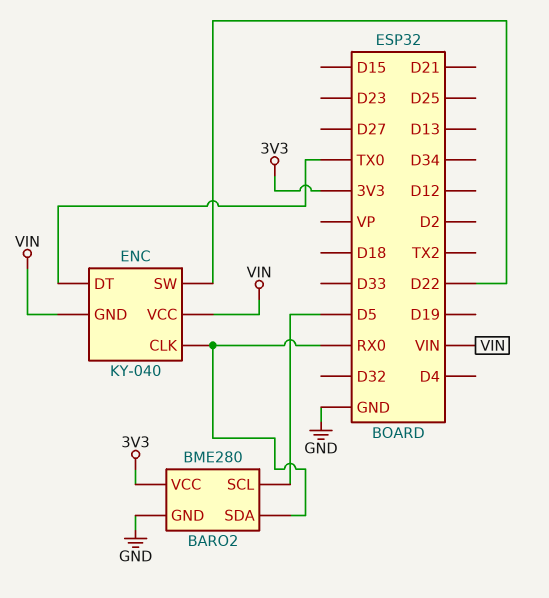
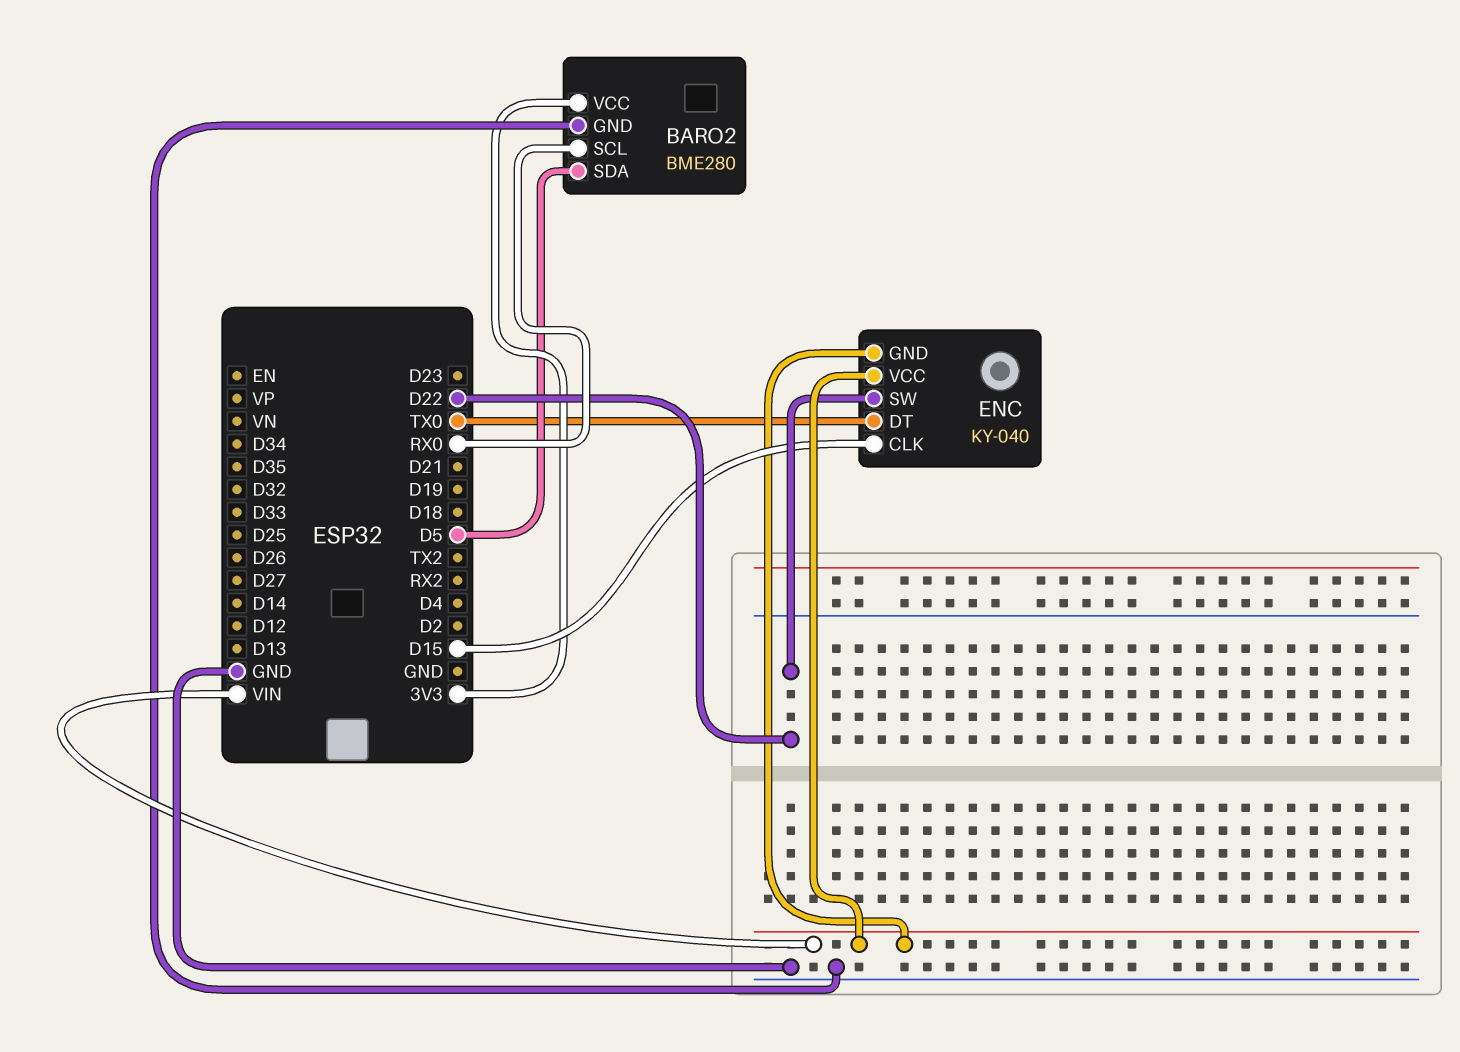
BARO2 pin SCL: D5 -> RX0
BARO2 pin SDA: RX0 -> D5
ENC pin CLK: RX0 -> D15

